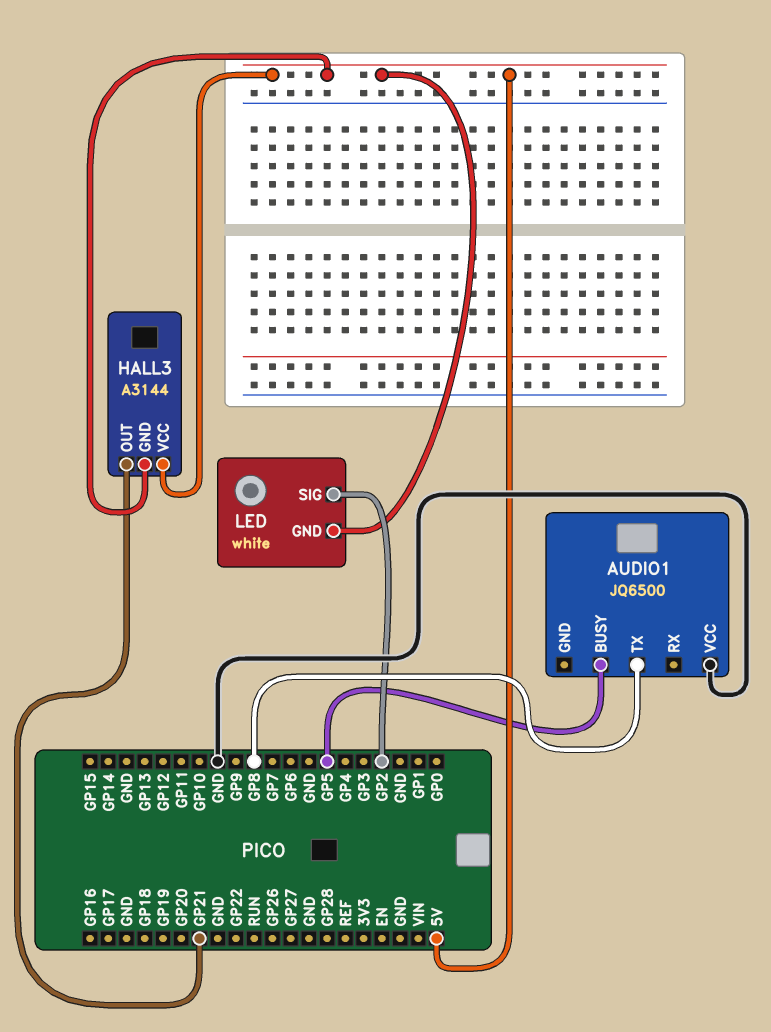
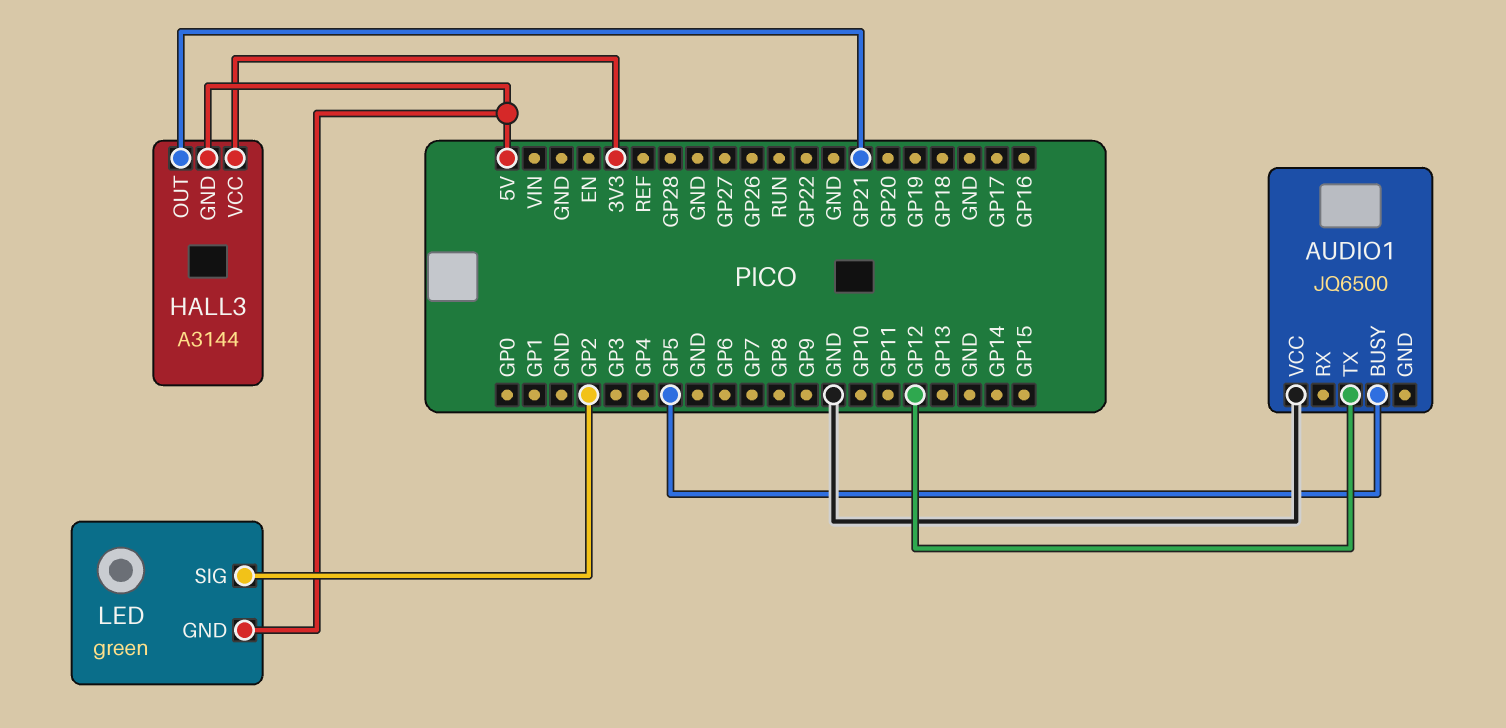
AUDIO1 pin TX: GP8 -> GP12
HALL3 pin VCC: 5V -> 3V3
LED: white -> green

